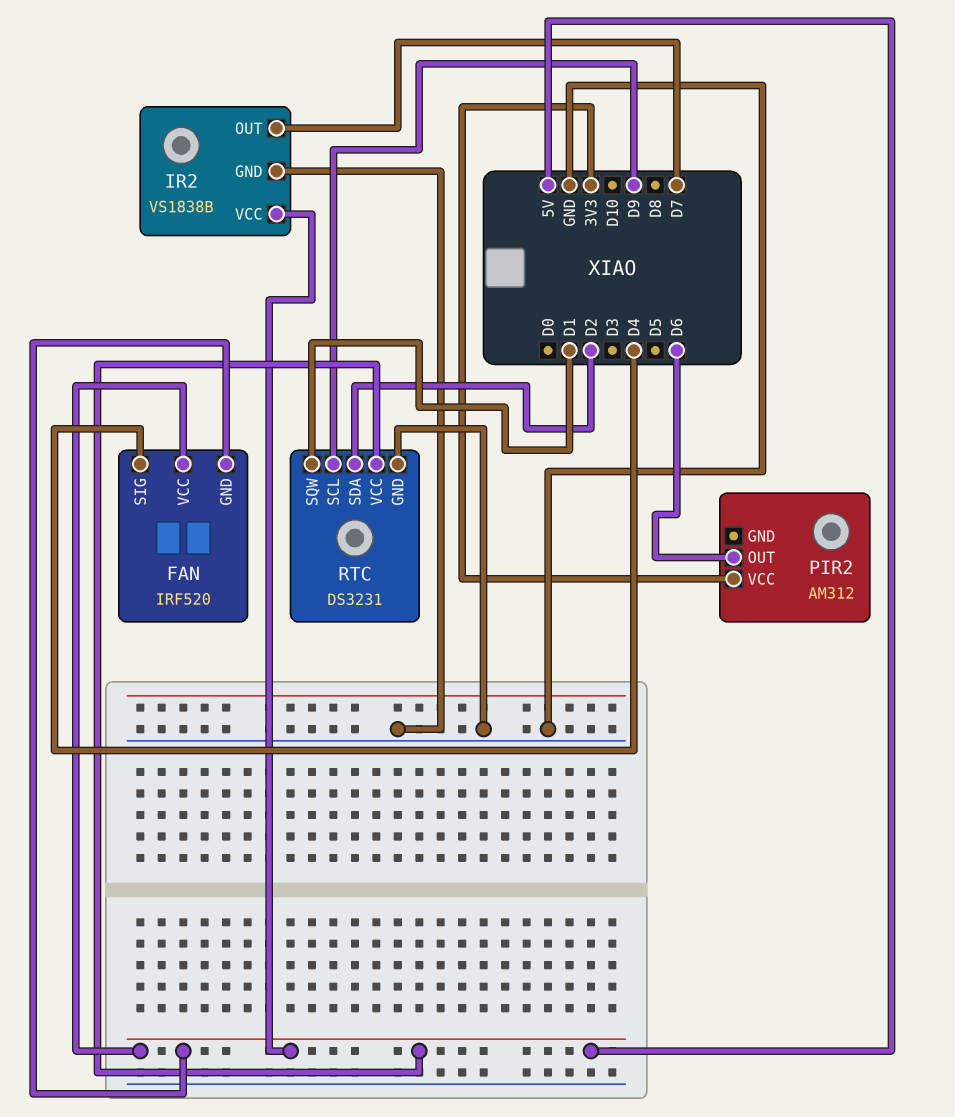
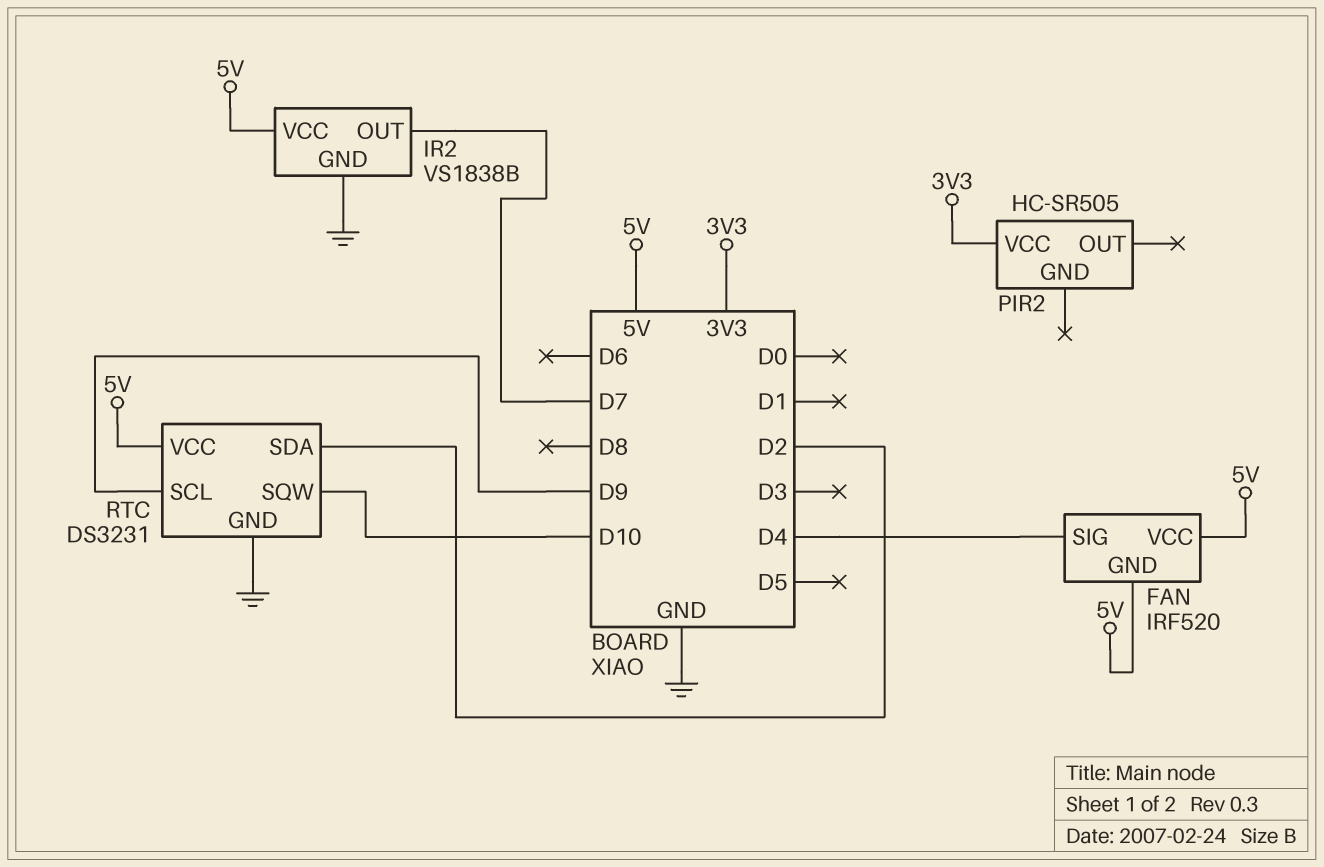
PIR2: AM312 -> HC-SR505
PIR2 pin OUT: D6 -> none
RTC pin SQW: D1 -> D10

